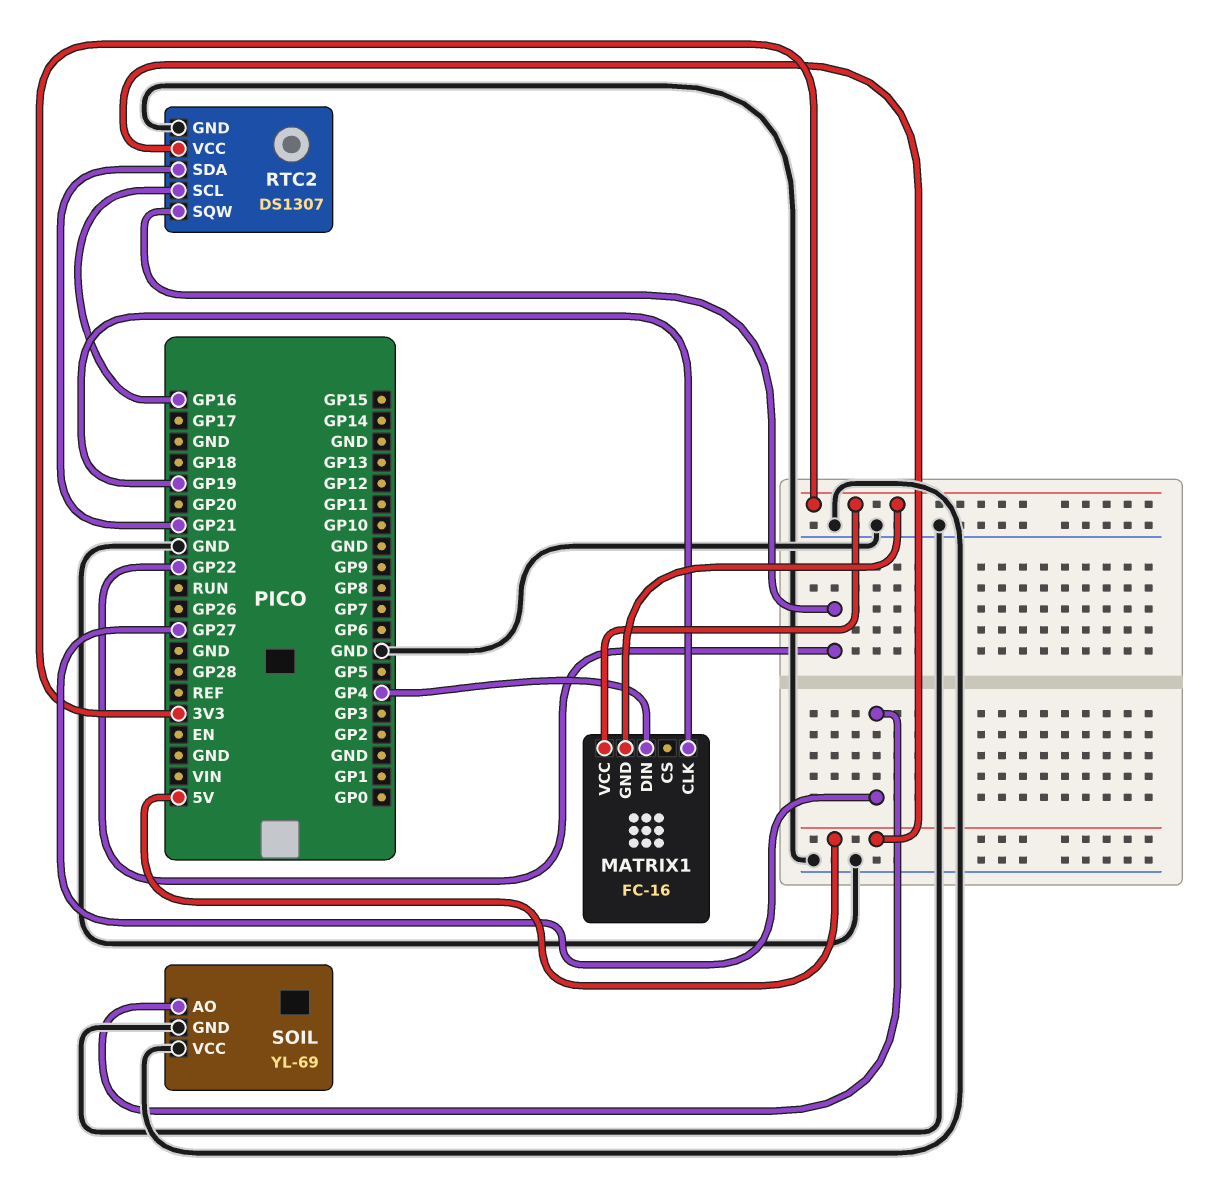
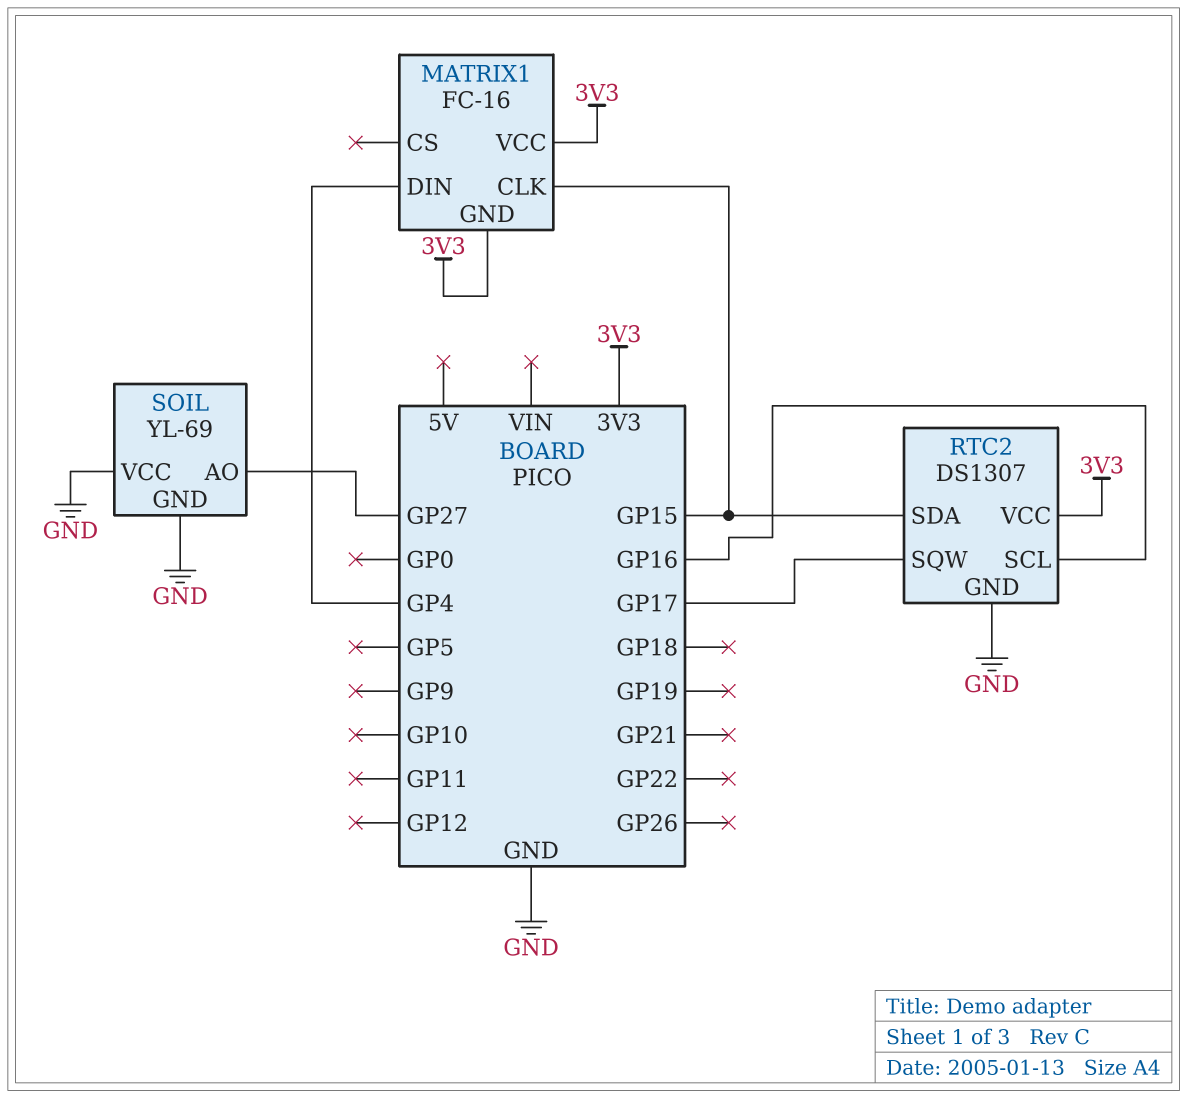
MATRIX1 pin CLK: GP19 -> GP15
RTC2 pin SDA: GP21 -> GP15
RTC2 pin SQW: GP22 -> GP17
RTC2 pin VCC: 5V -> 3V3

